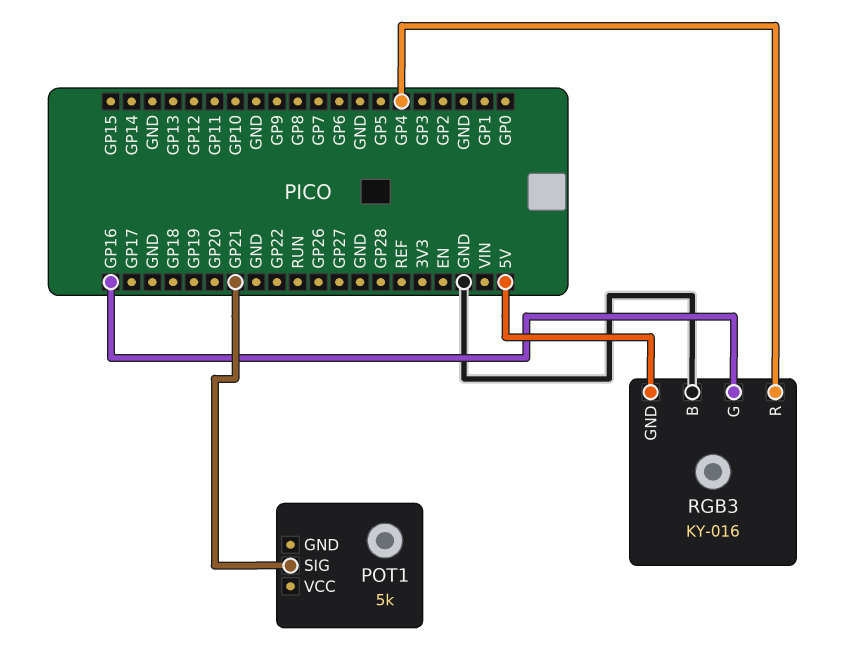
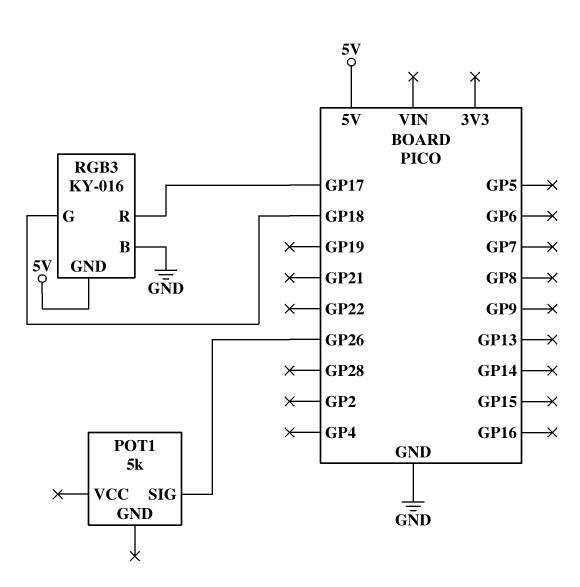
POT1 pin SIG: GP21 -> GP26
RGB3 pin G: GP16 -> GP18
RGB3 pin R: GP4 -> GP17

